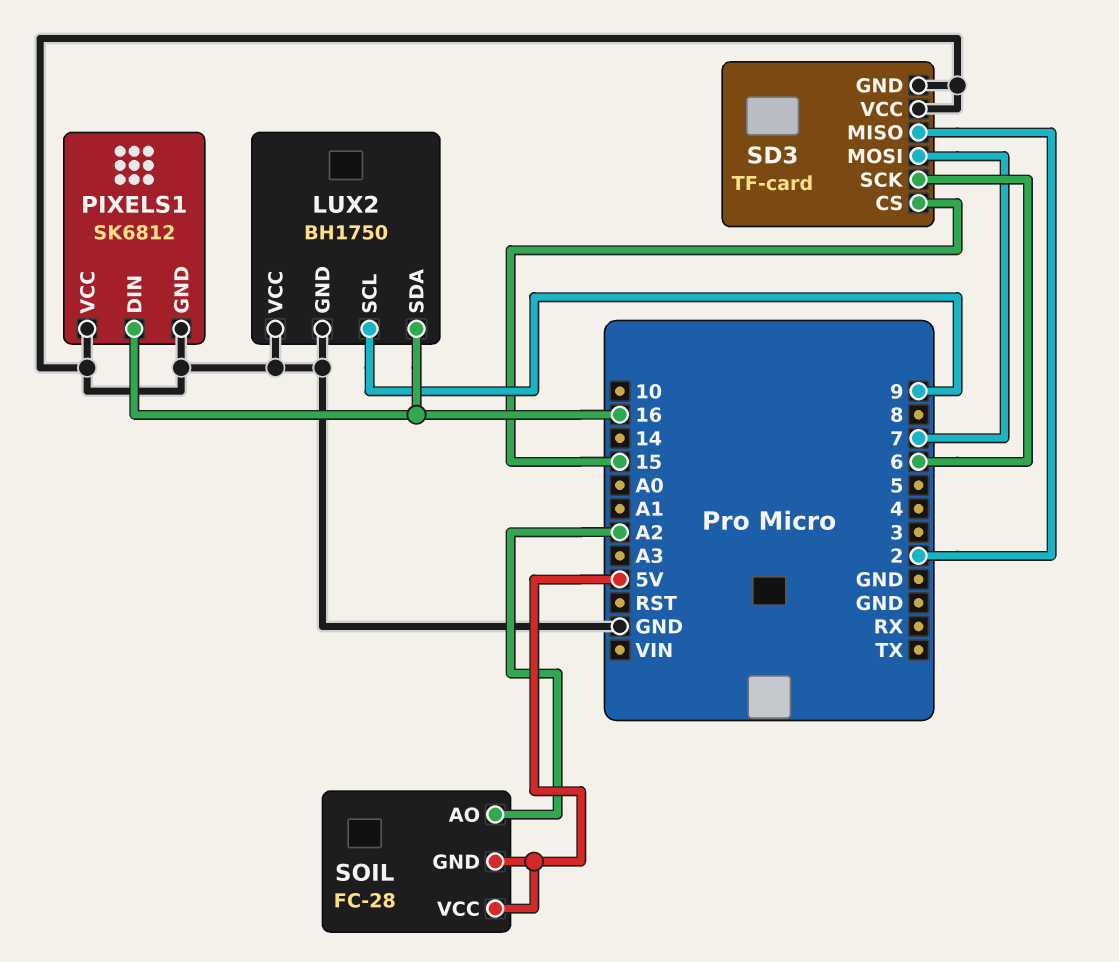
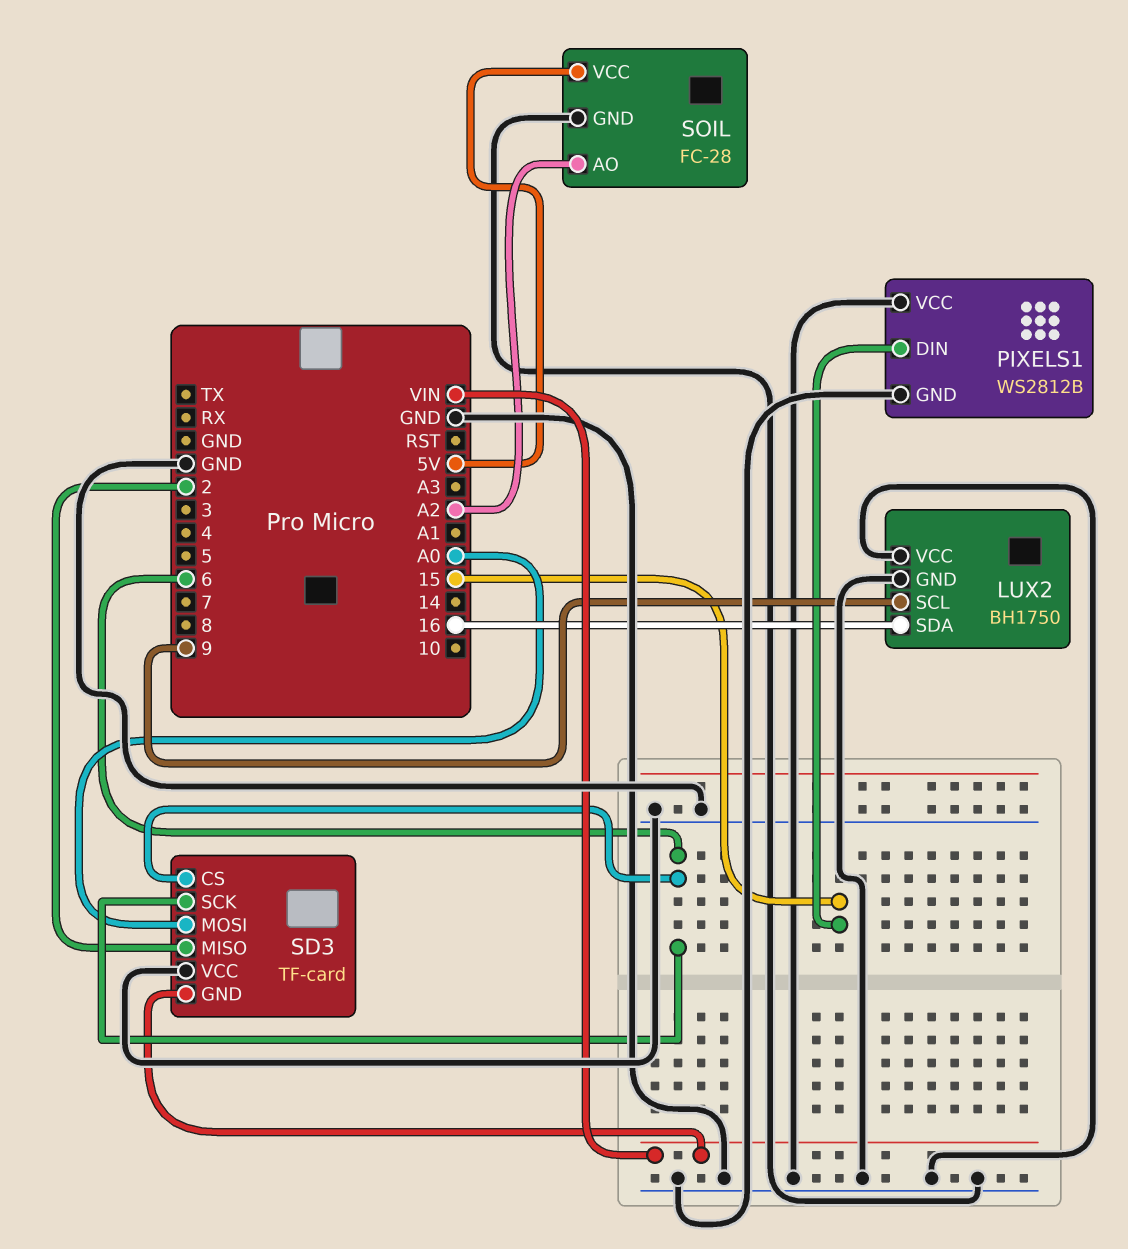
PIXELS1: SK6812 -> WS2812B
PIXELS1 pin DIN: 16 -> 15
SD3 pin CS: 15 -> 6
SD3 pin GND: GND -> VIN
SD3 pin MOSI: 7 -> A0
SOIL pin GND: 5V -> GND

